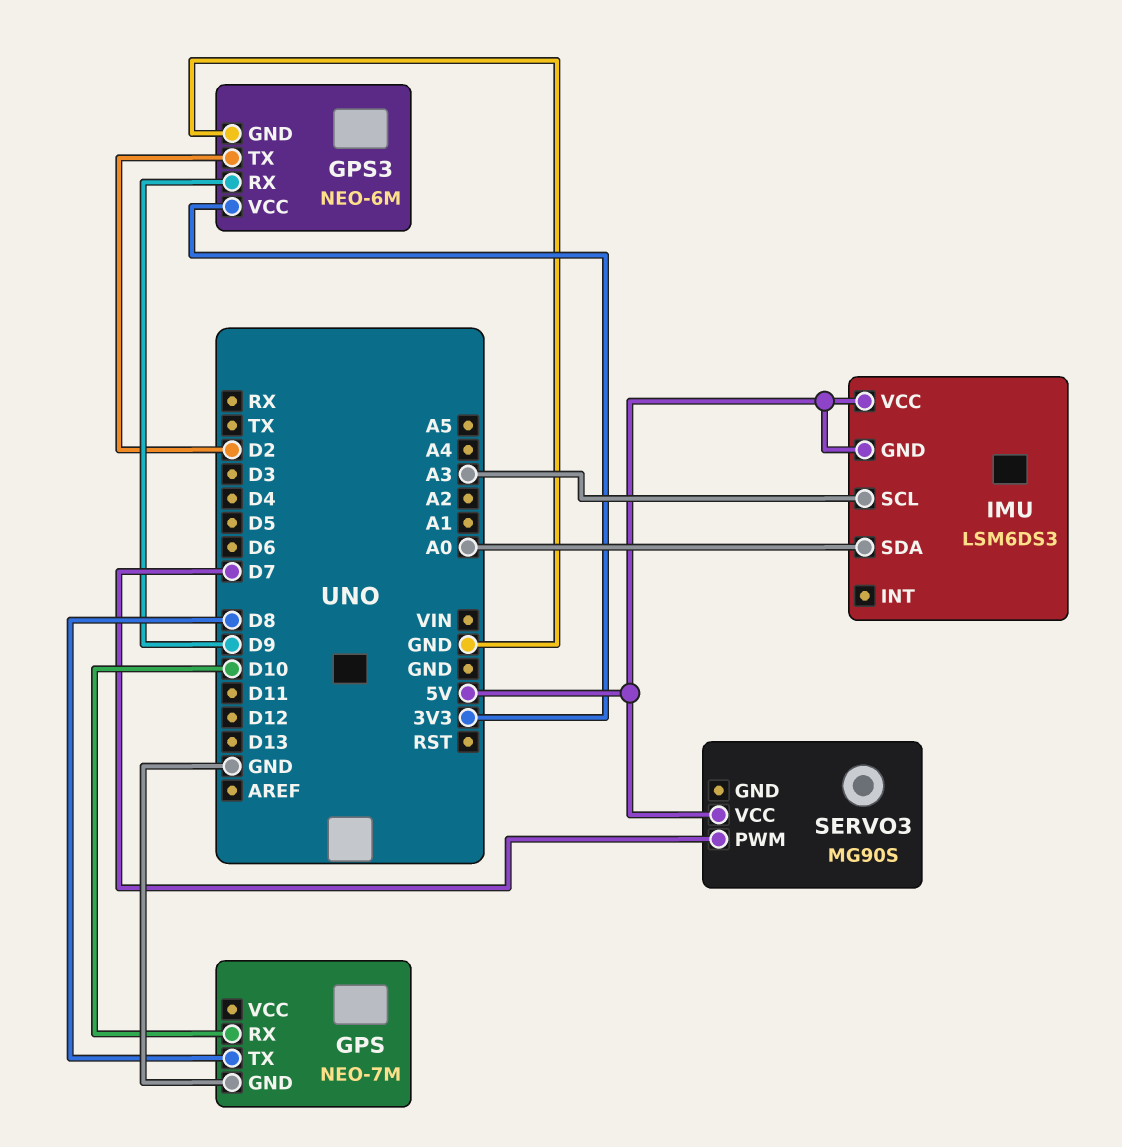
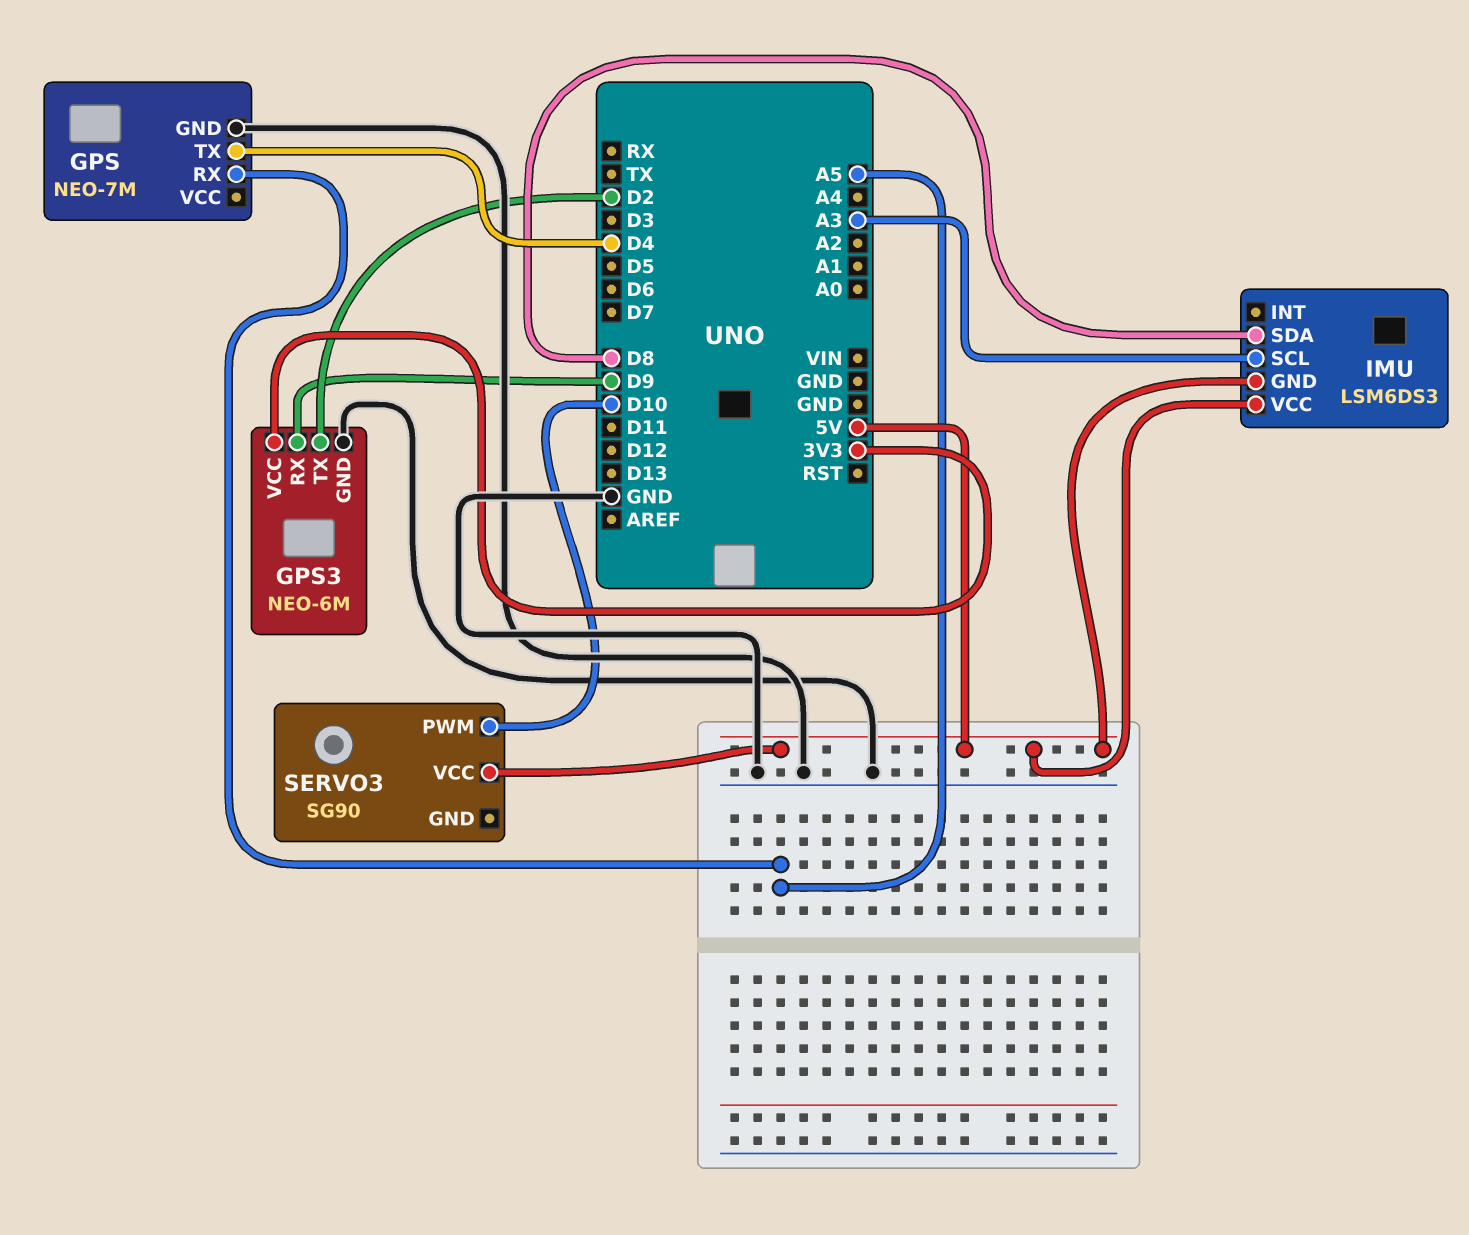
GPS pin RX: D10 -> A5
GPS pin TX: D8 -> D4
IMU pin SDA: A0 -> D8
SERVO3: MG90S -> SG90
SERVO3 pin PWM: D7 -> D10

